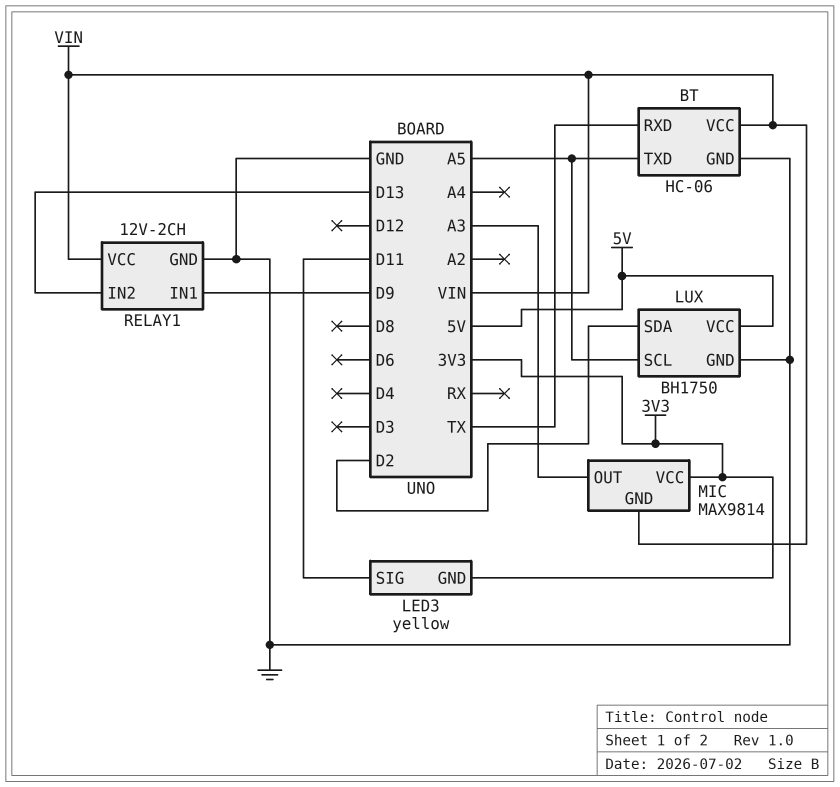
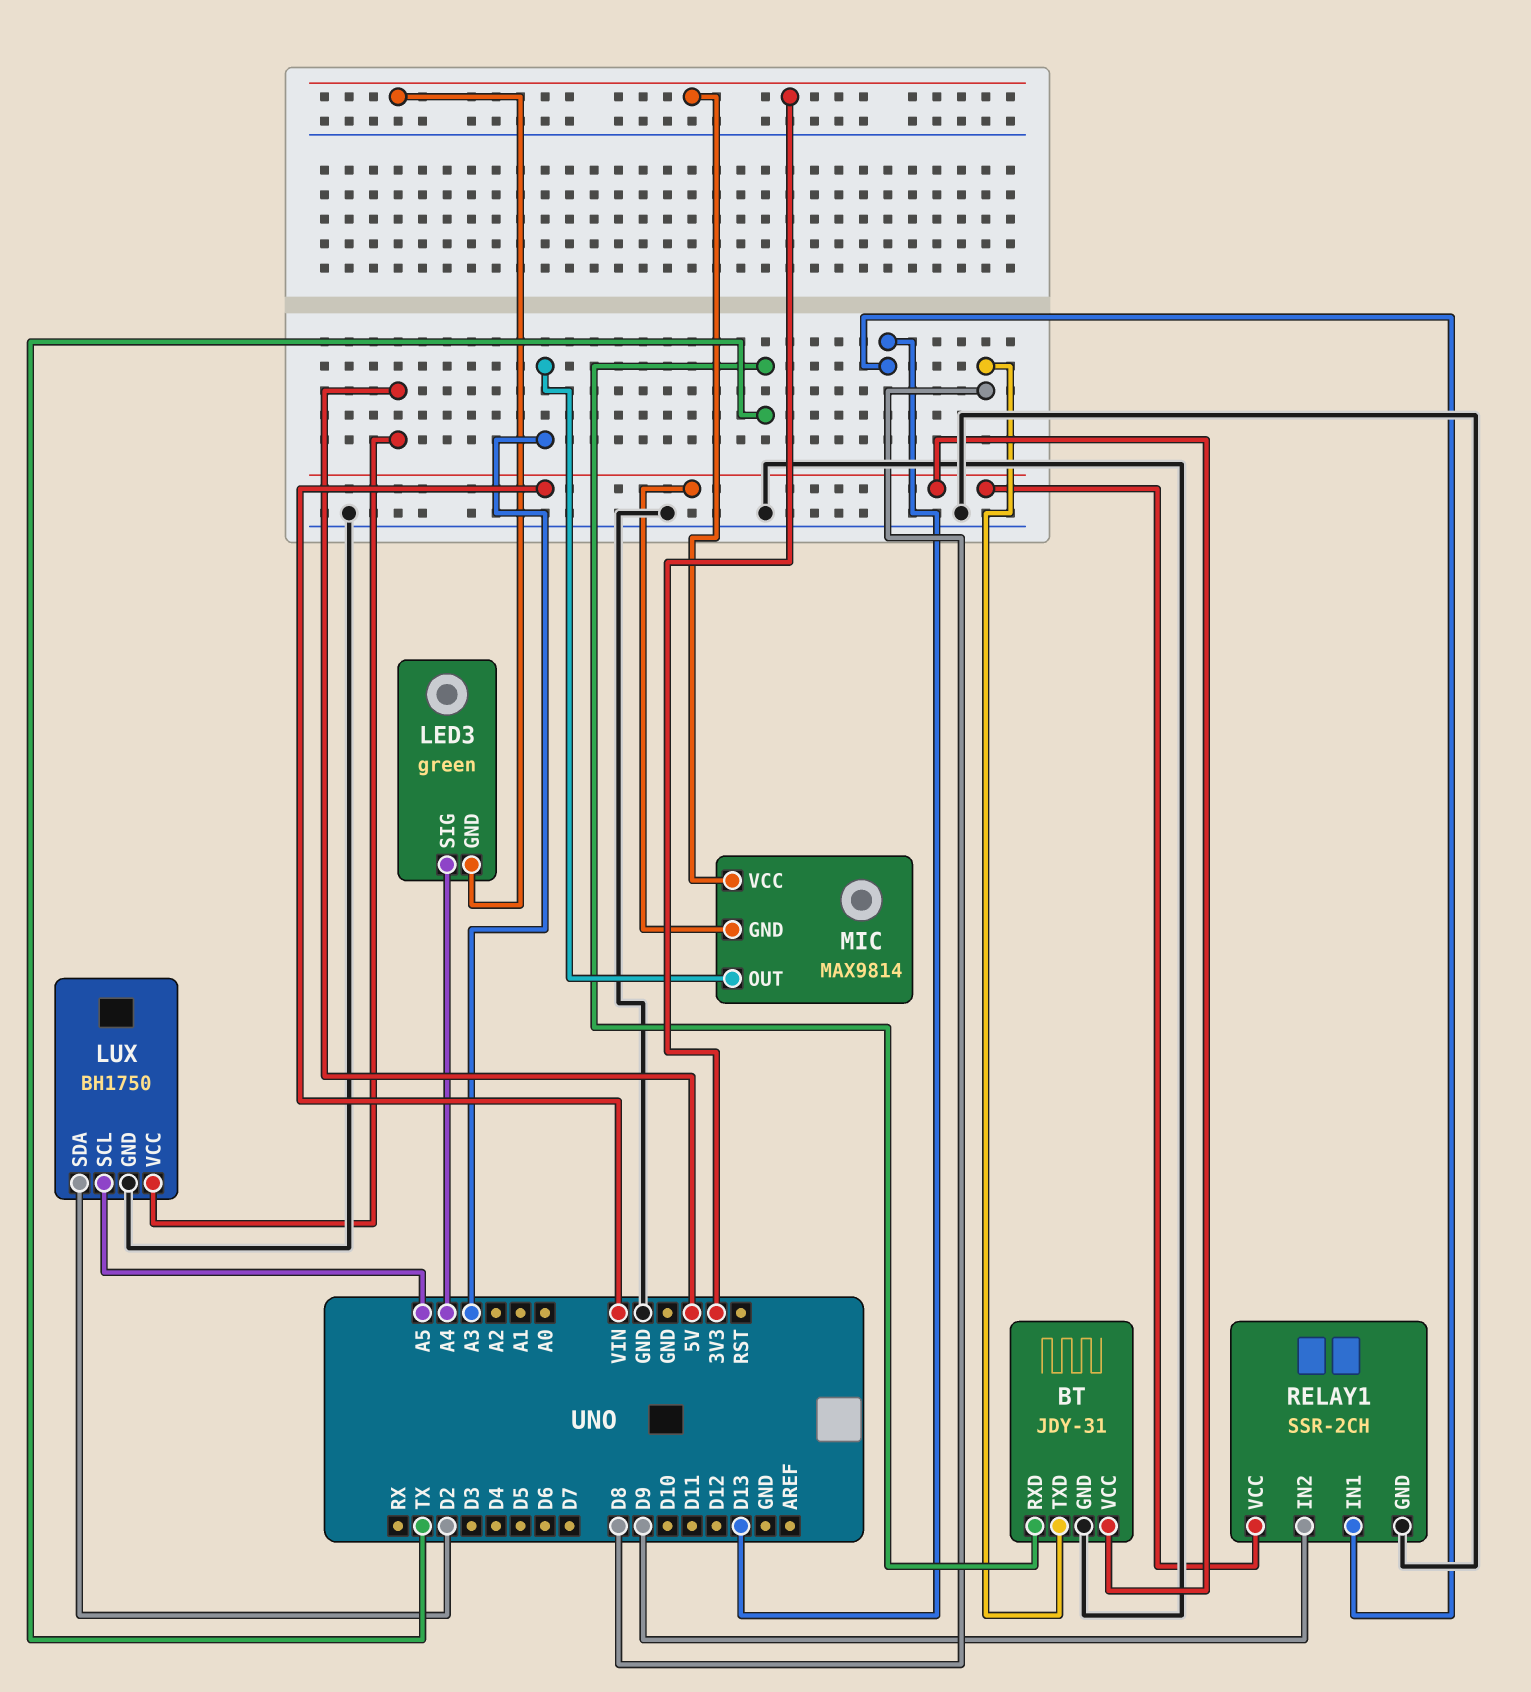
BT: HC-06 -> JDY-31
BT pin TXD: A5 -> D8
LED3: yellow -> green
LED3 pin SIG: D11 -> A4
RELAY1: 12V-2CH -> SSR-2CH
RELAY1 pin IN1: D9 -> D13
RELAY1 pin IN2: D13 -> D9

